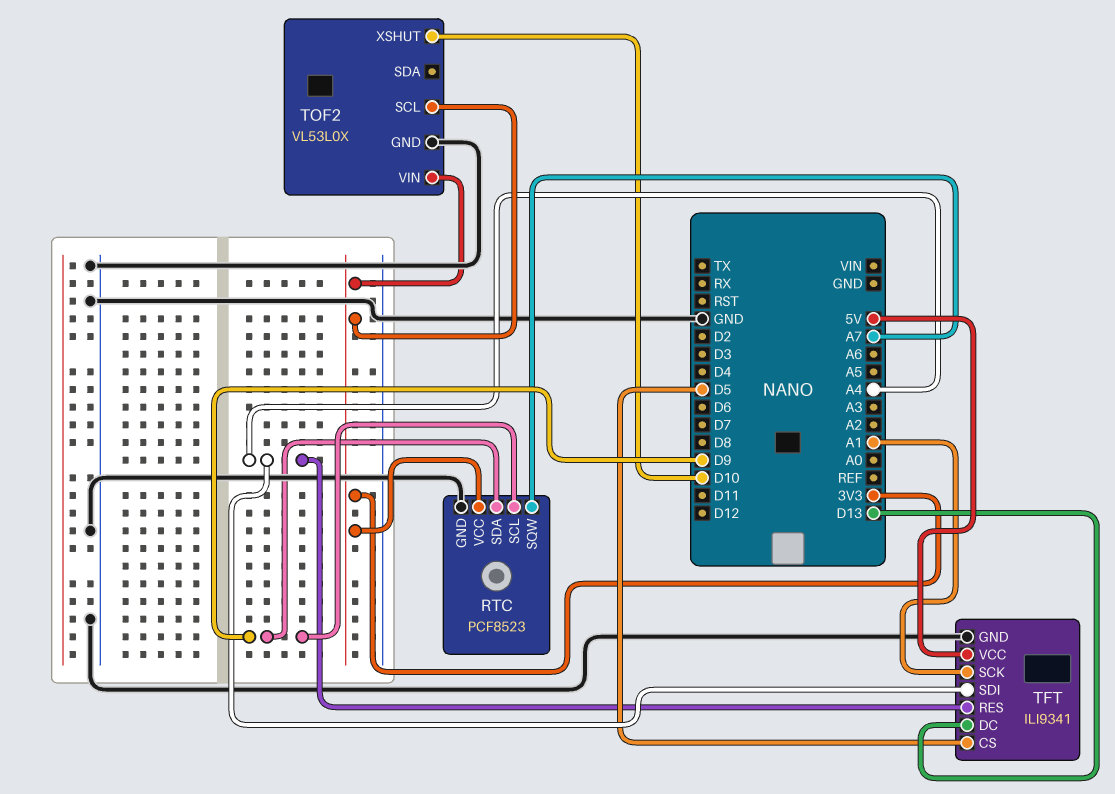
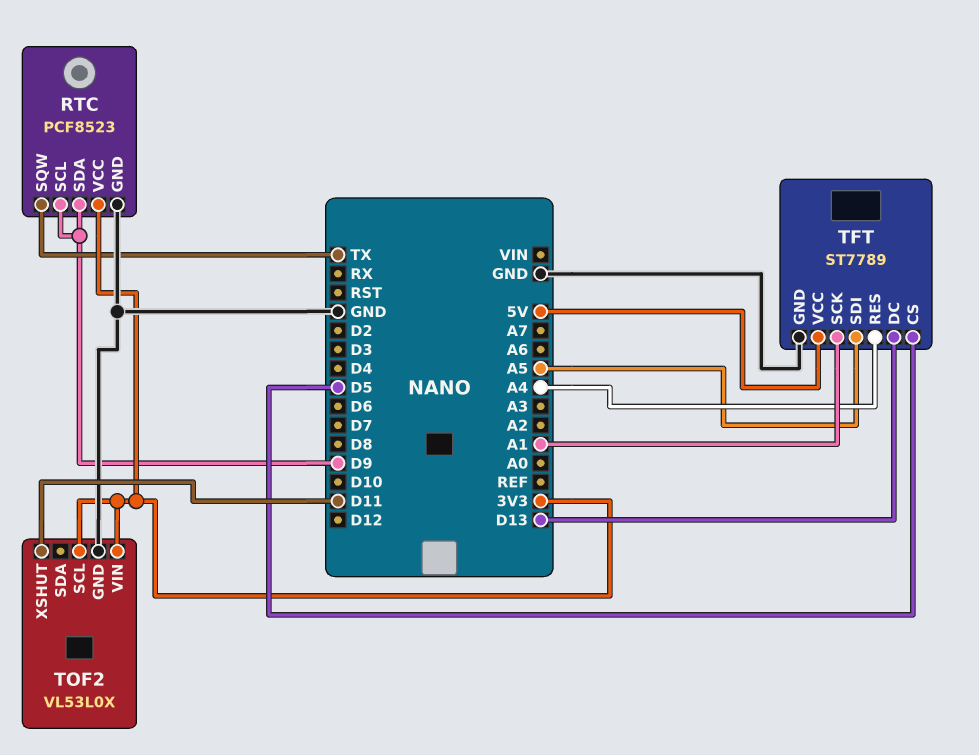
RTC pin SQW: A7 -> TX
TFT: ILI9341 -> ST7789
TFT pin SDI: A4 -> A5
TOF2 pin XSHUT: D10 -> D11

